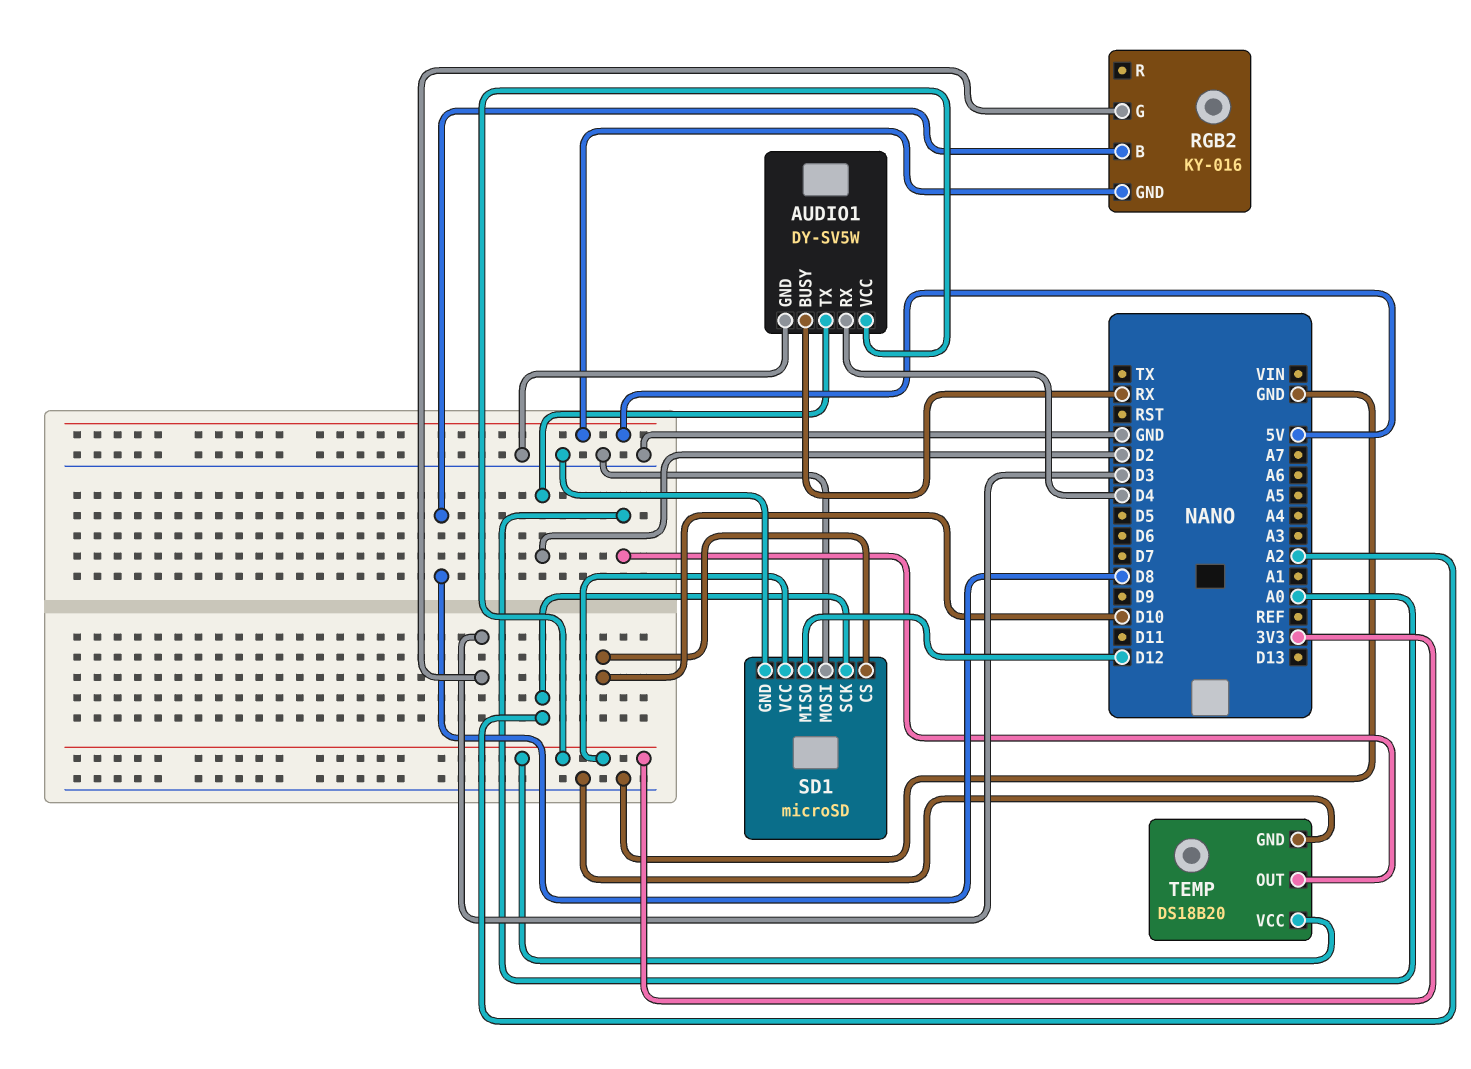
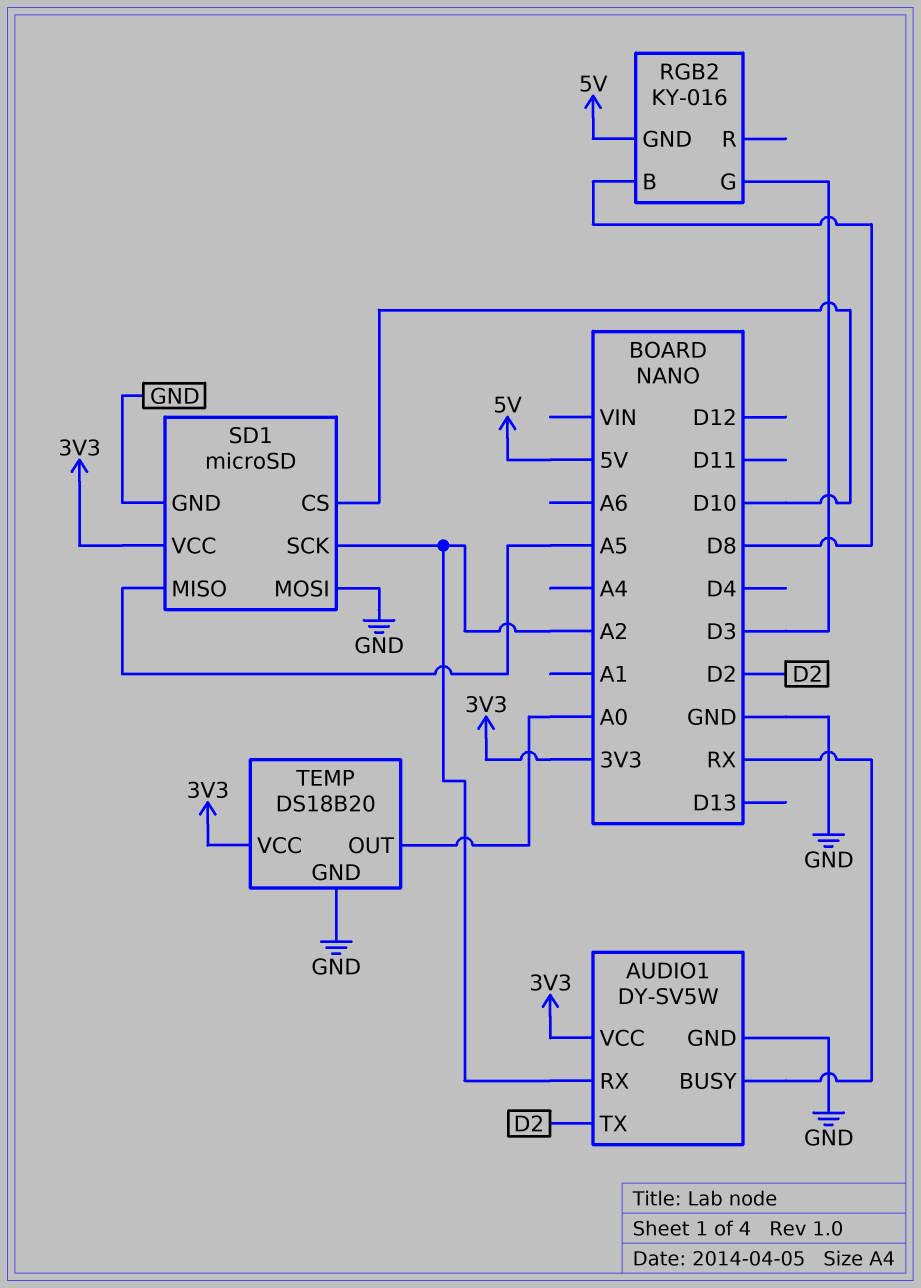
AUDIO1 pin RX: D4 -> A2
SD1 pin MISO: D12 -> A5

